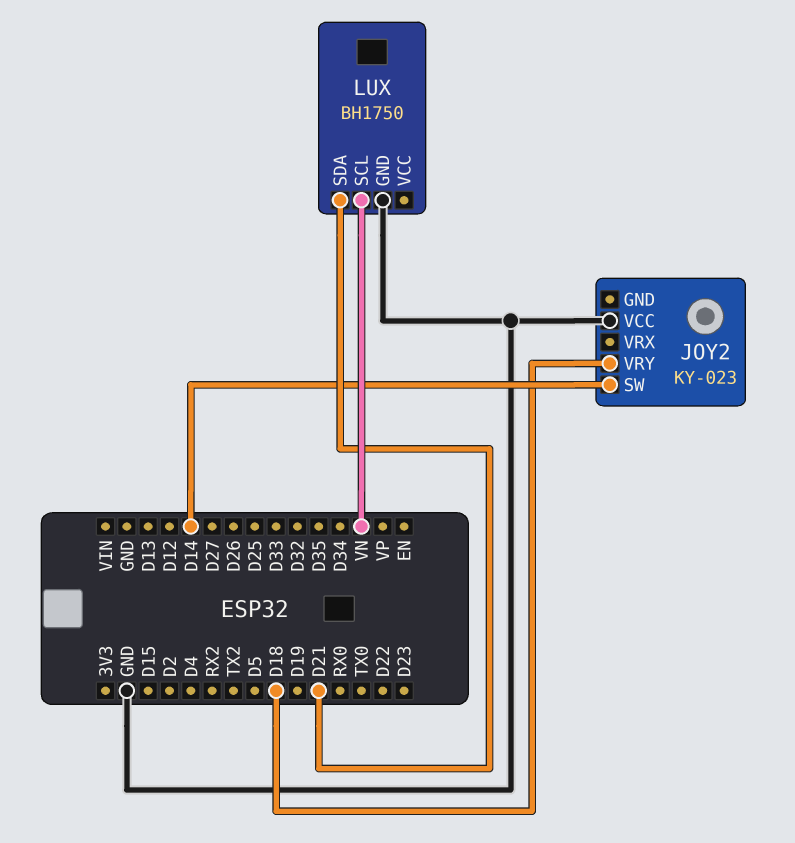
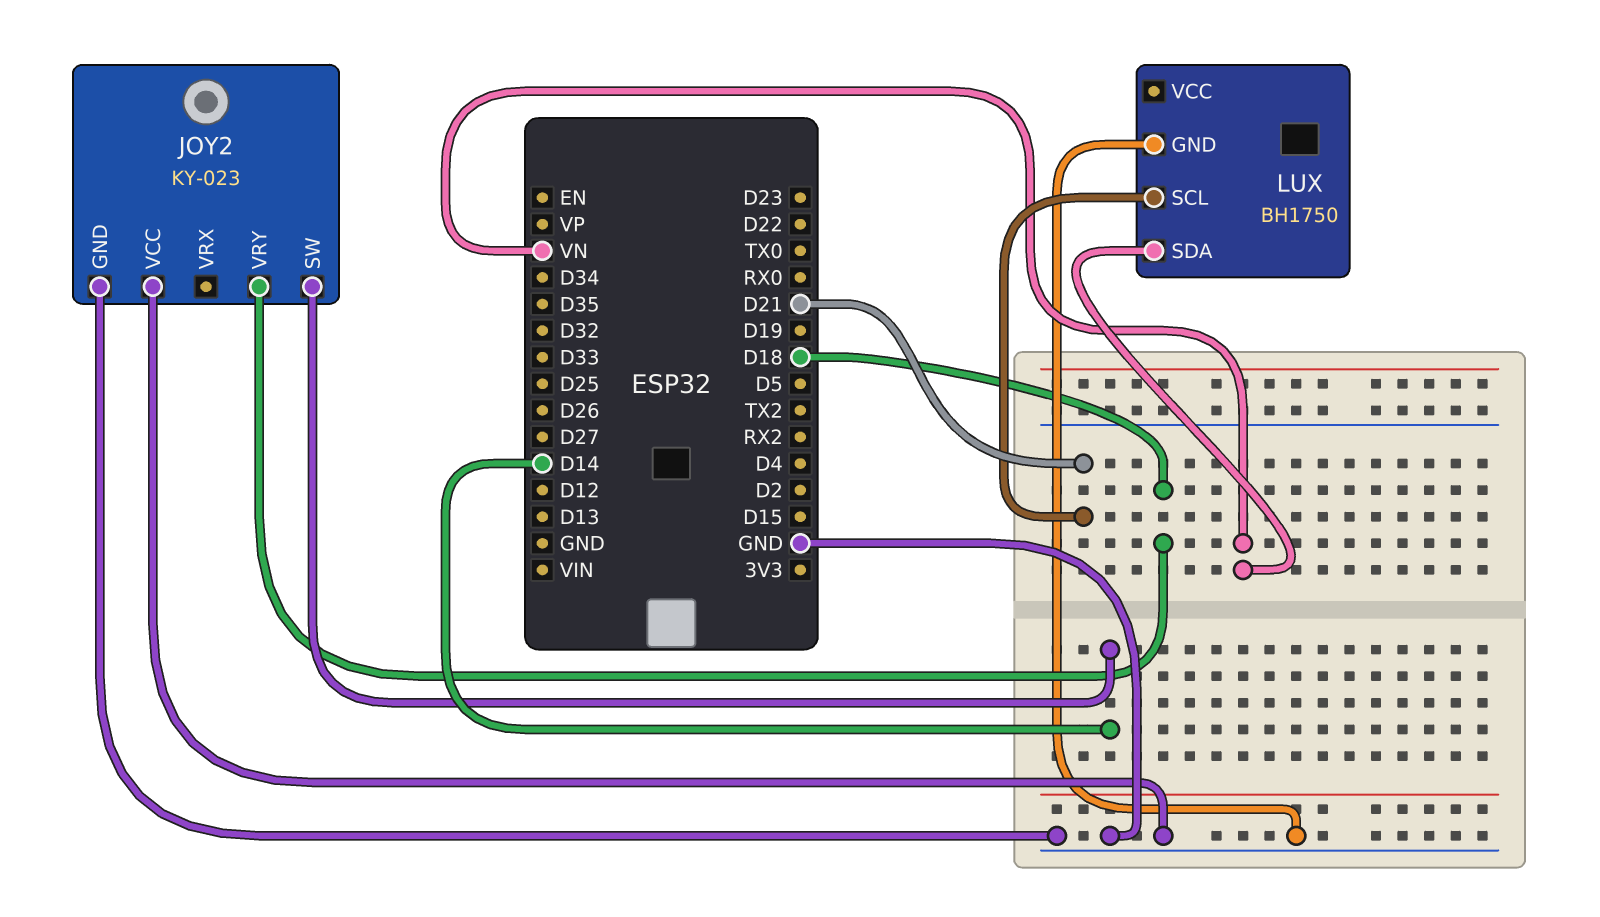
JOY2 pin GND: none -> GND
LUX pin SCL: VN -> D21
LUX pin SDA: D21 -> VN

